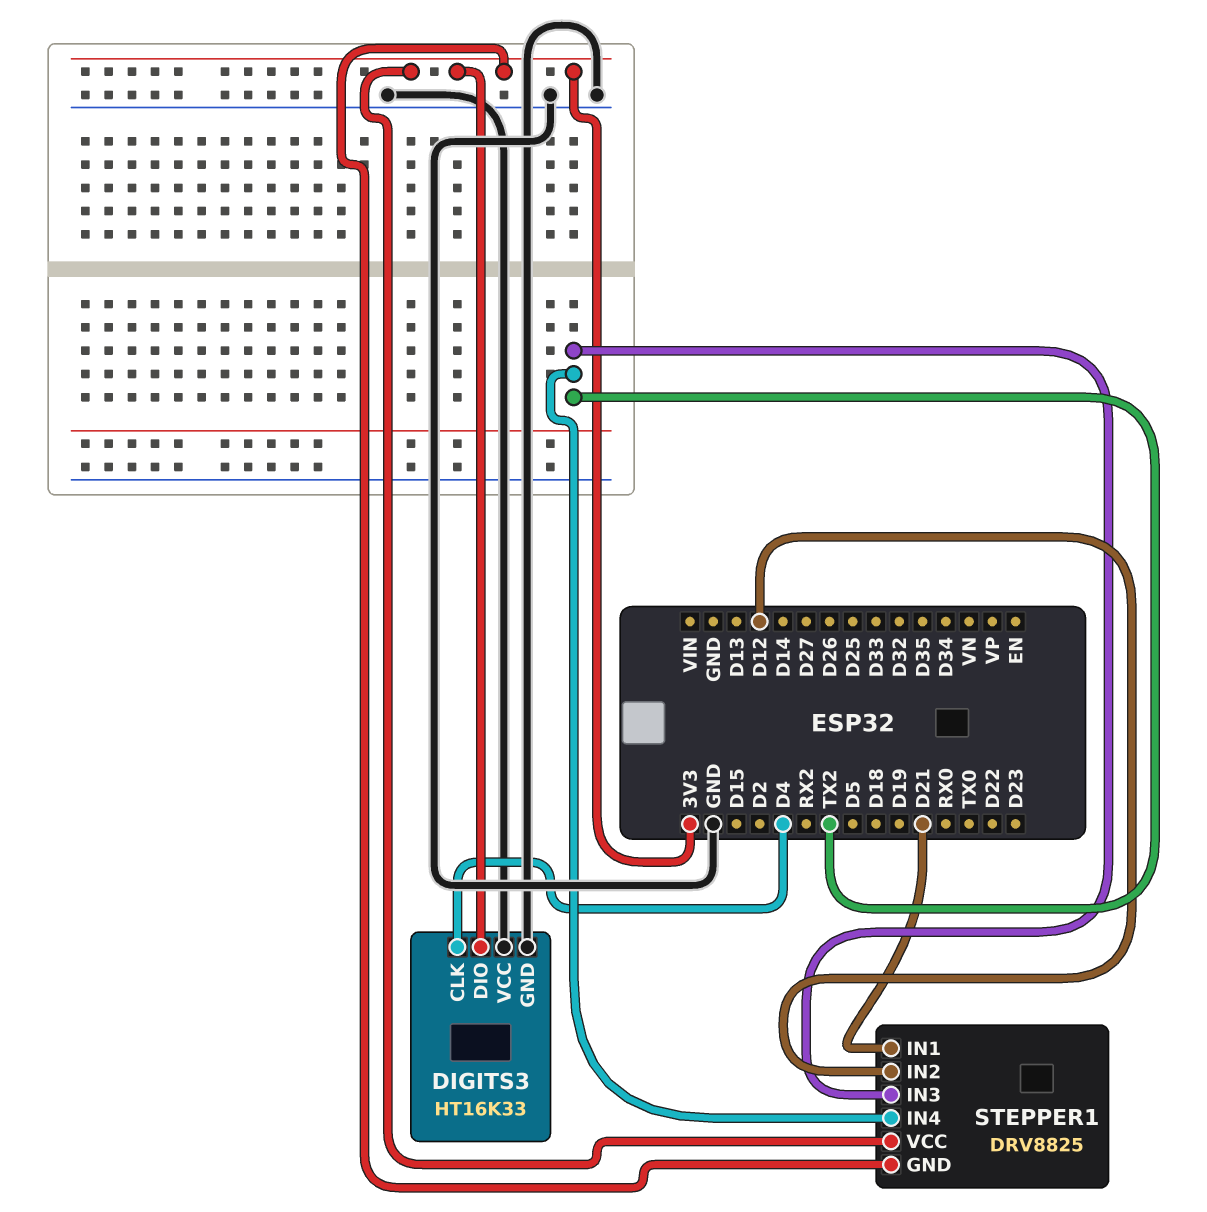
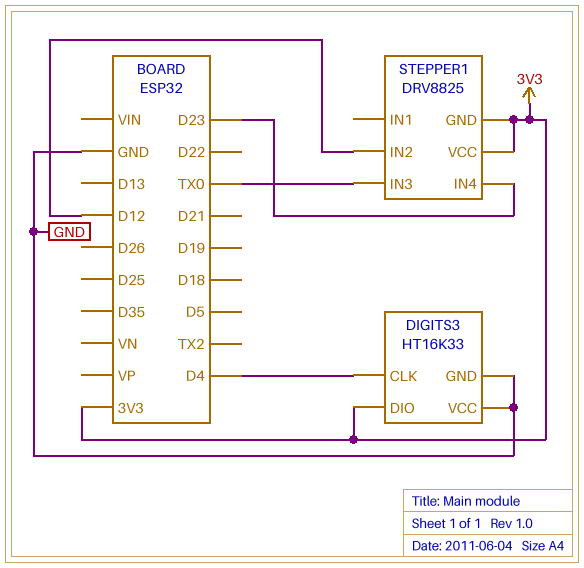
STEPPER1 pin IN1: D21 -> none
STEPPER1 pin IN3: TX2 -> TX0
STEPPER1 pin IN4: TX2 -> D23

